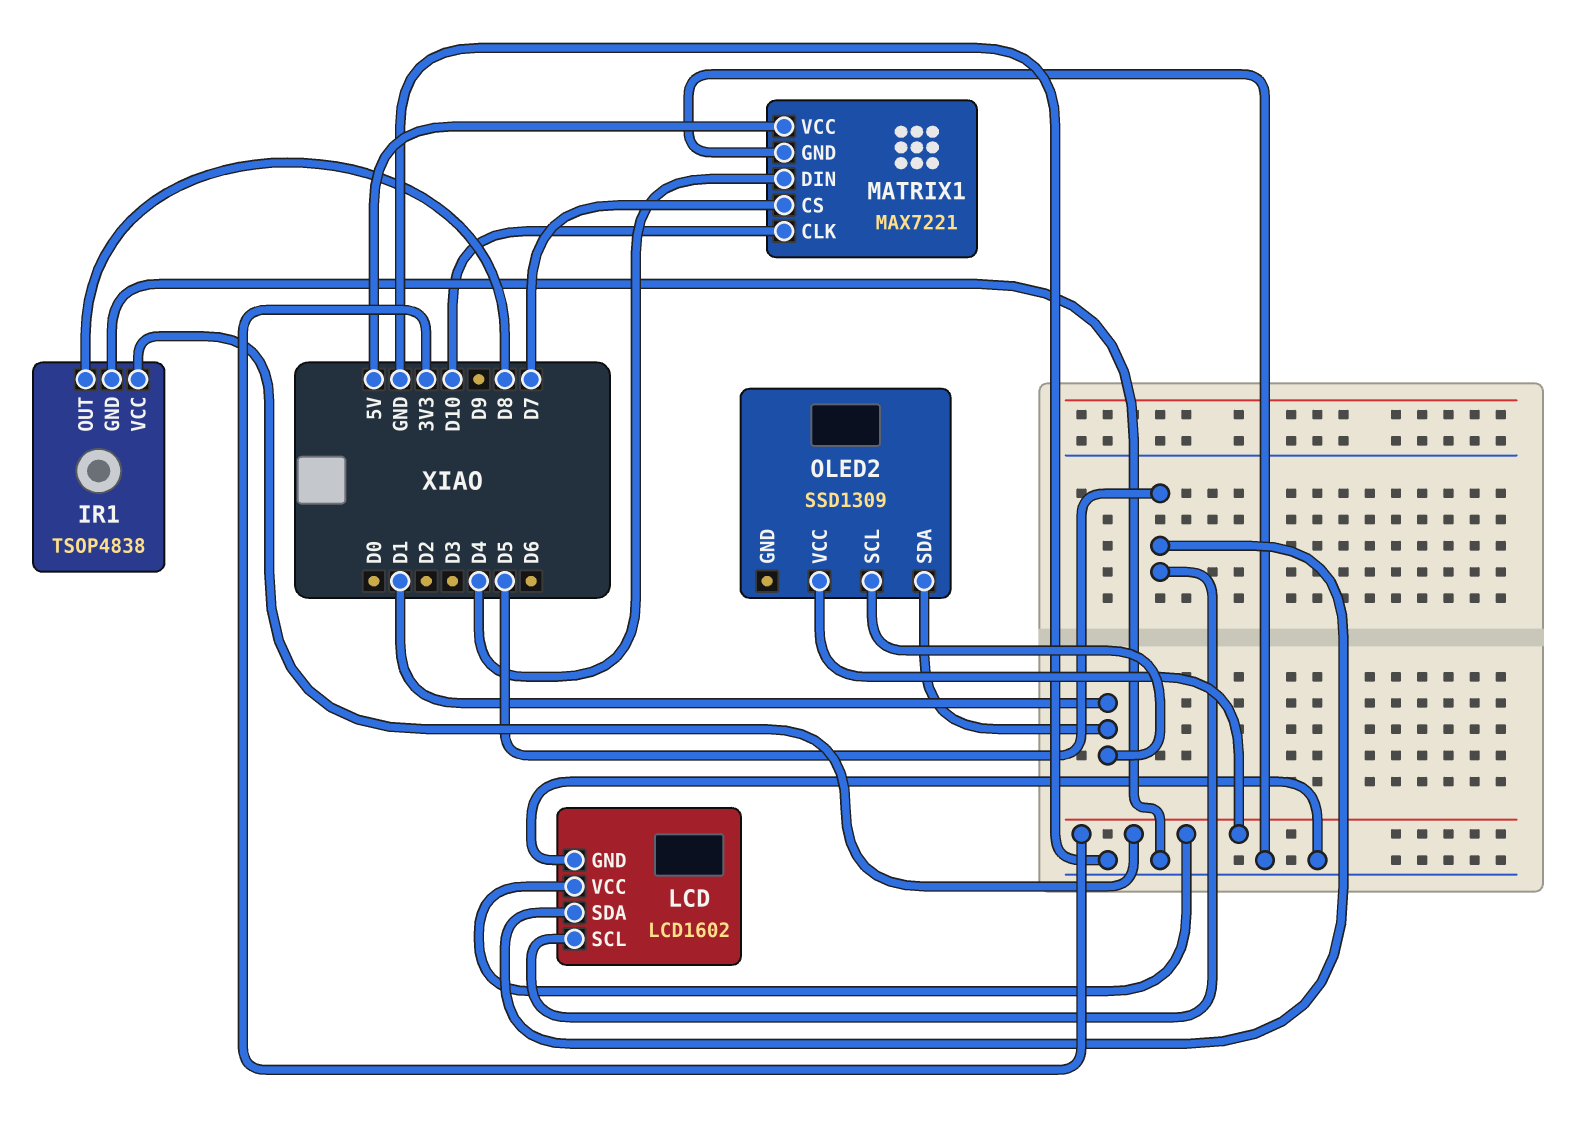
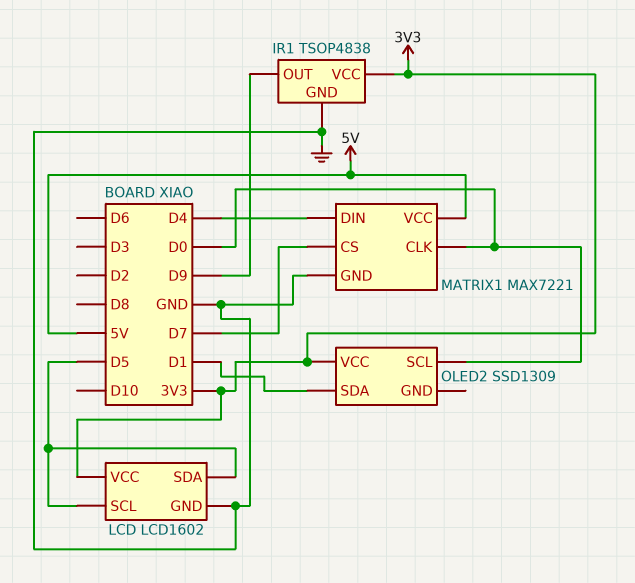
IR1 pin OUT: D8 -> D9
MATRIX1 pin CLK: D10 -> D0
OLED2 pin SCL: D1 -> D0

